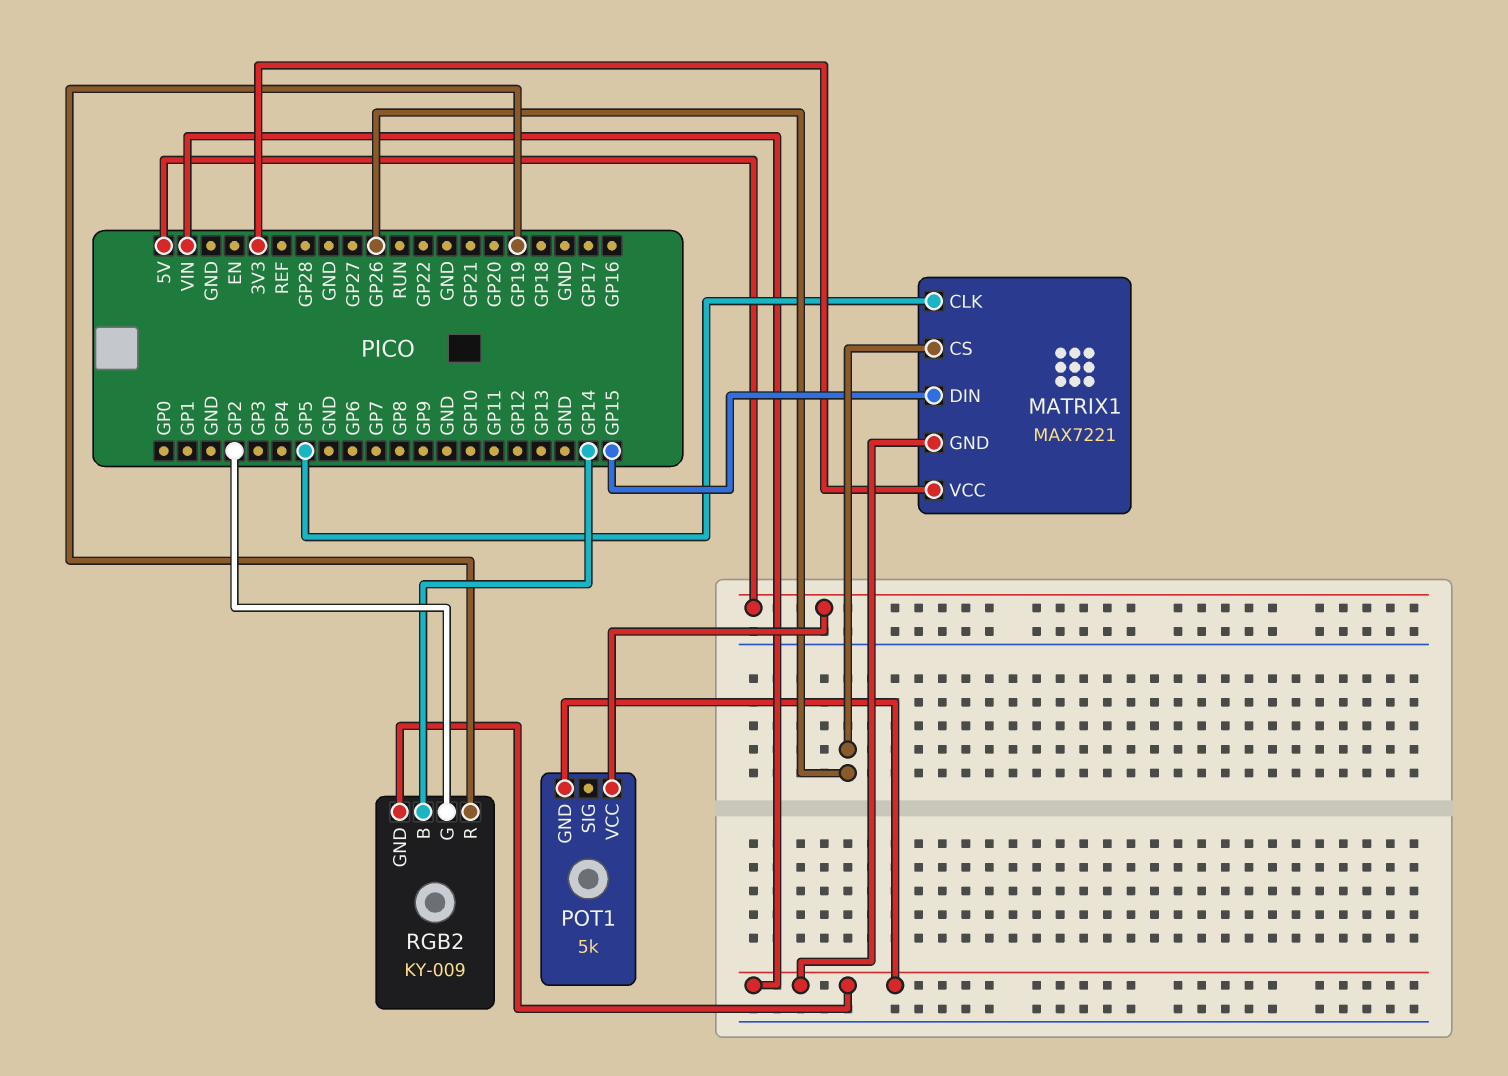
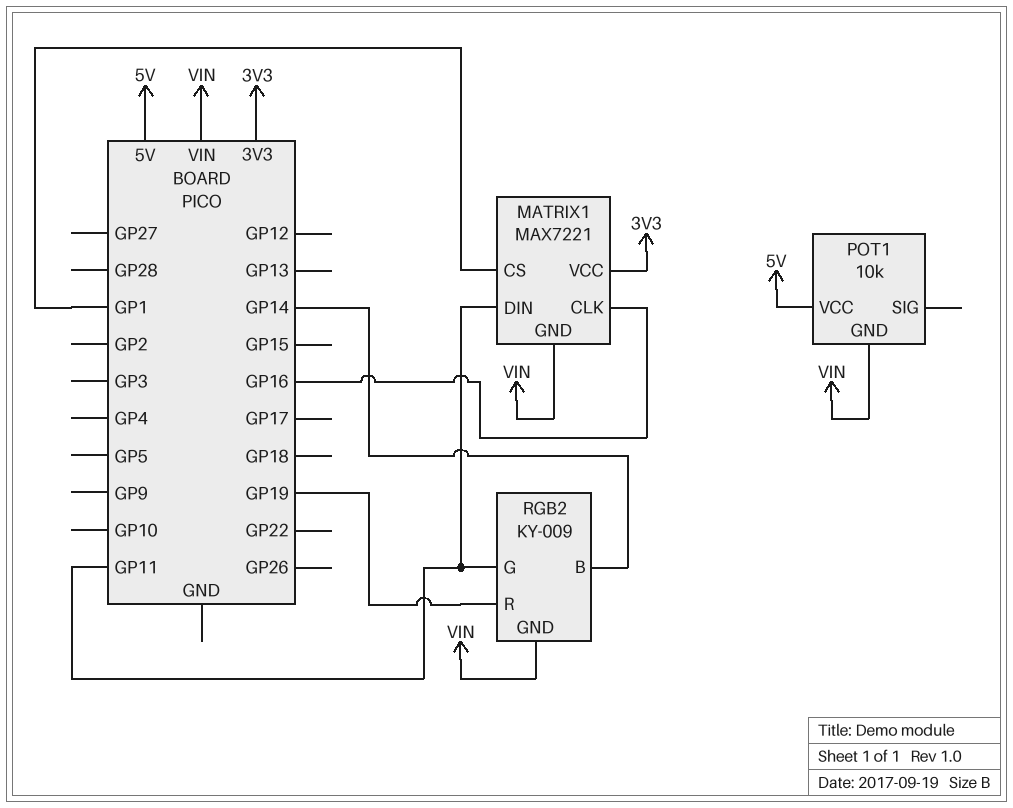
MATRIX1 pin CLK: GP5 -> GP16
MATRIX1 pin CS: GP26 -> GP1
MATRIX1 pin DIN: GP15 -> GP11
POT1: 5k -> 10k
RGB2 pin G: GP2 -> GP11

